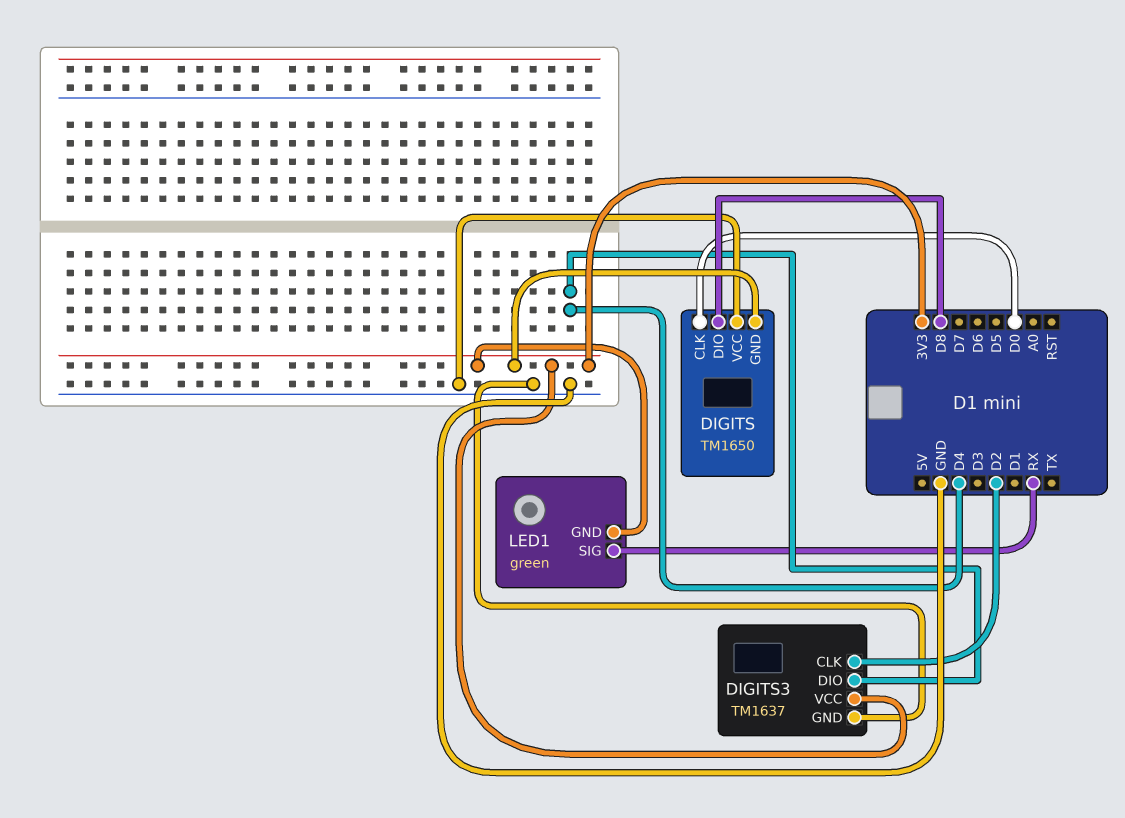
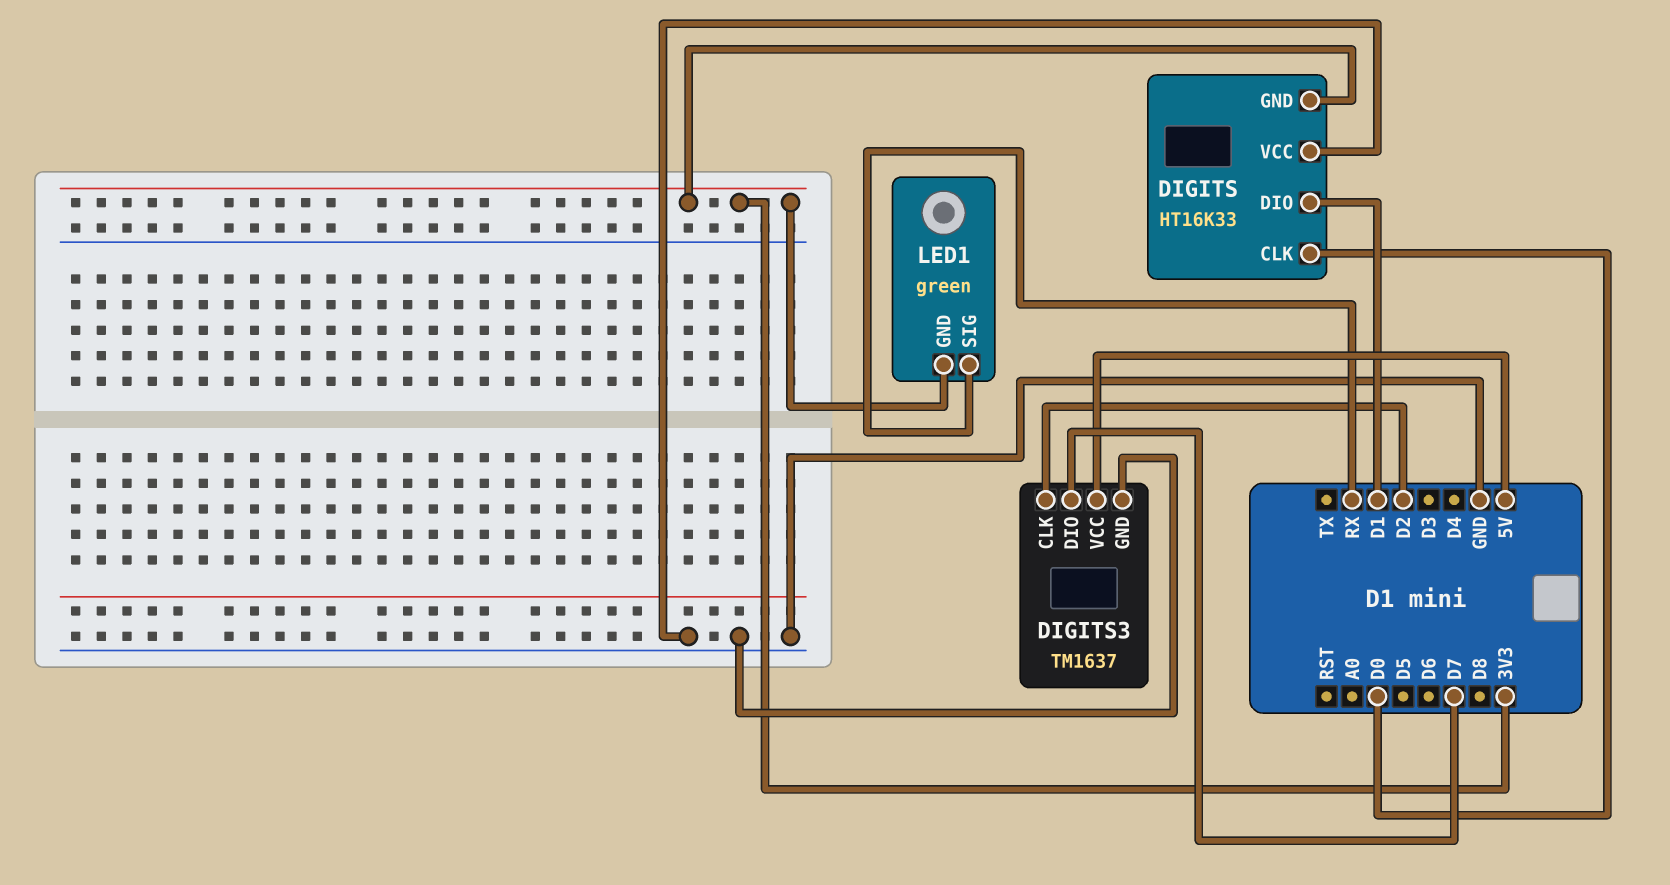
DIGITS: TM1650 -> HT16K33
DIGITS pin DIO: D8 -> D1
DIGITS3 pin DIO: D4 -> D7
DIGITS3 pin VCC: 3V3 -> 5V

